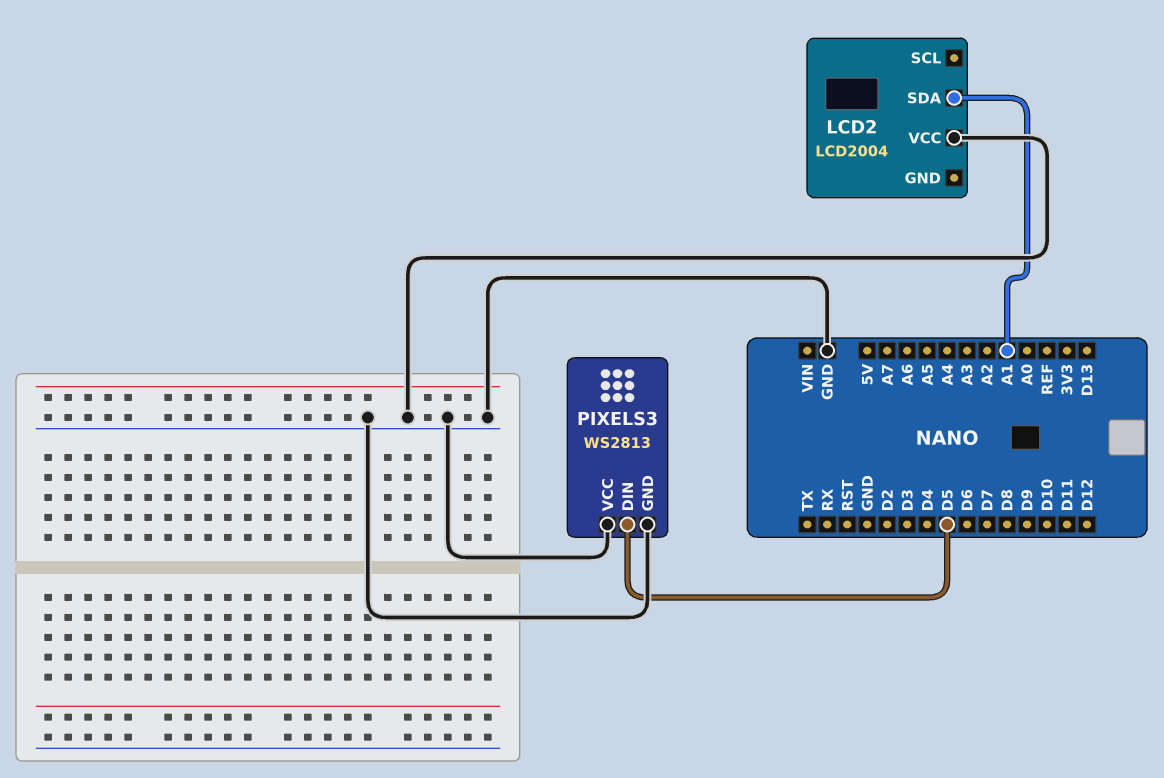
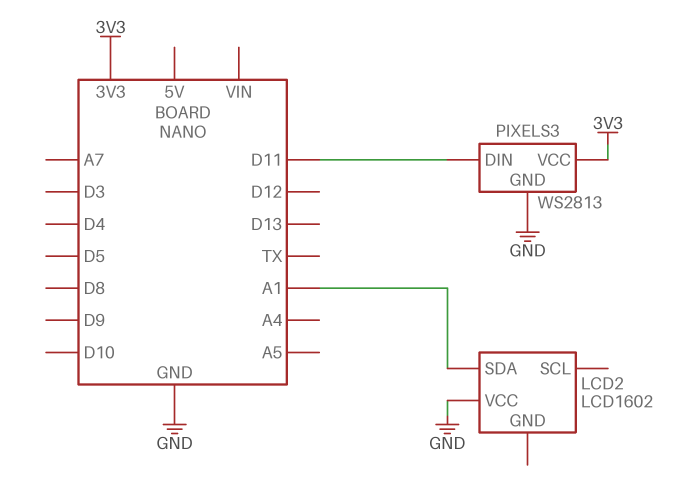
LCD2: LCD2004 -> LCD1602
PIXELS3 pin DIN: D5 -> D11
PIXELS3 pin VCC: GND -> 3V3

